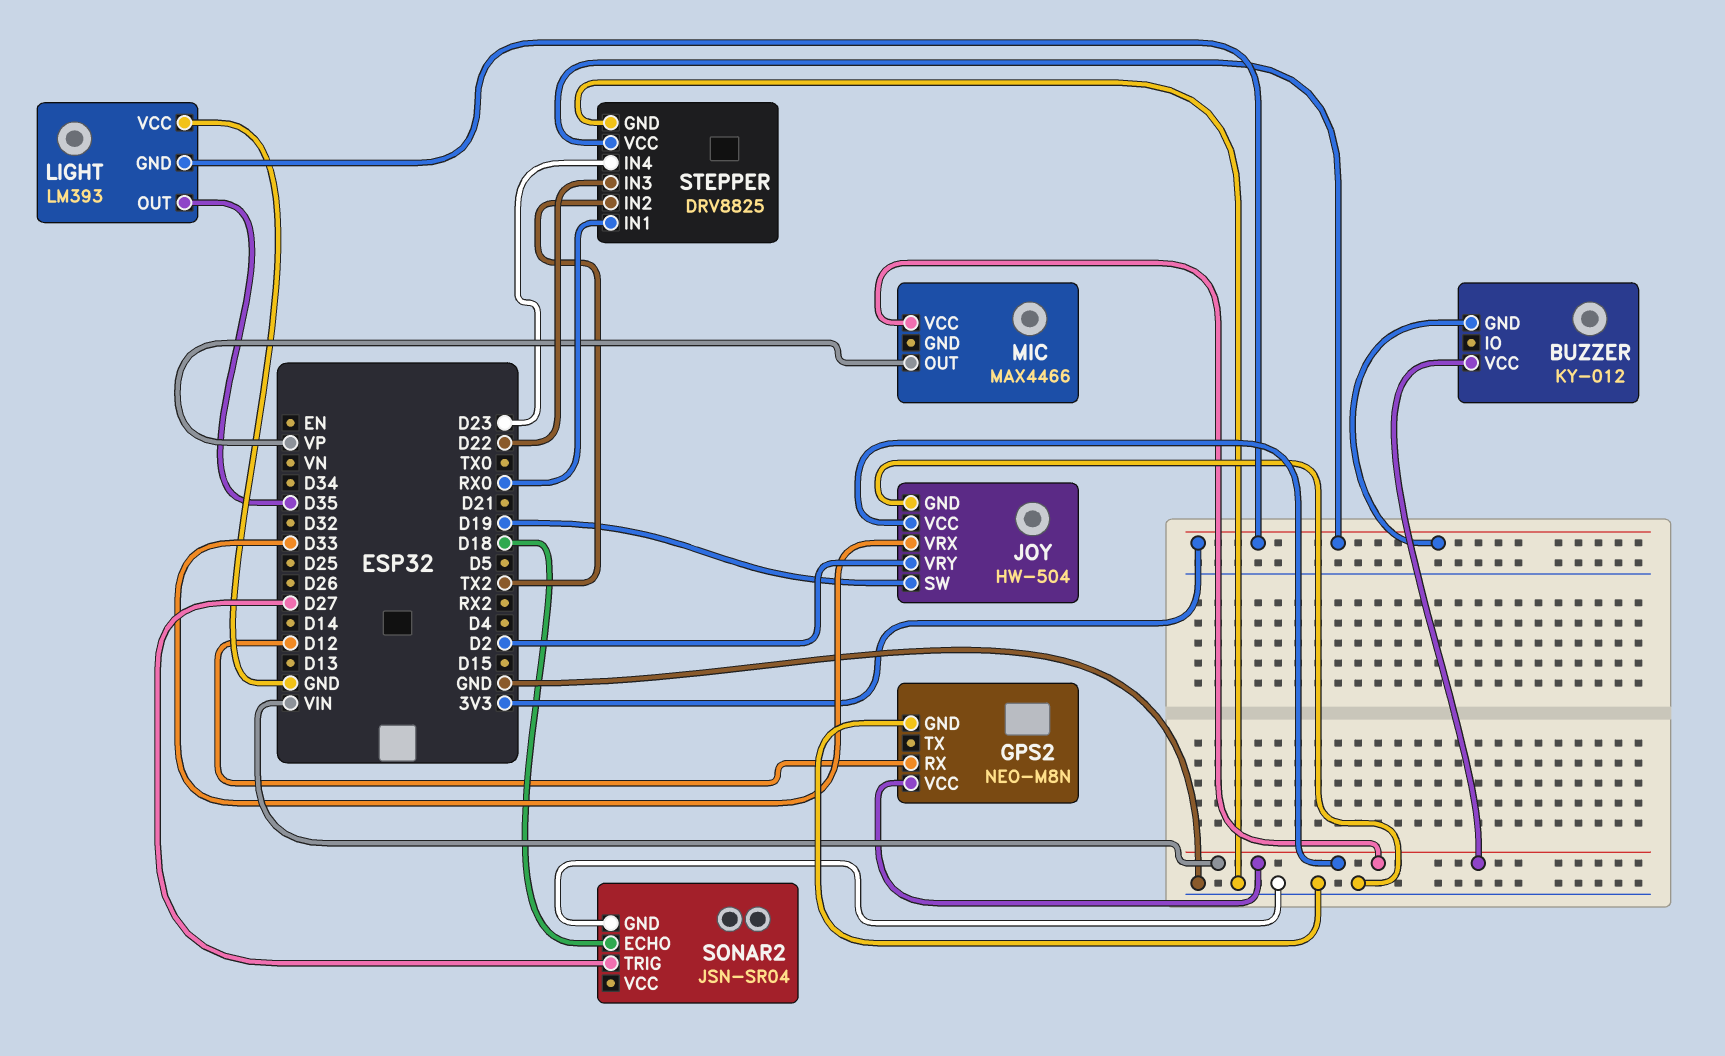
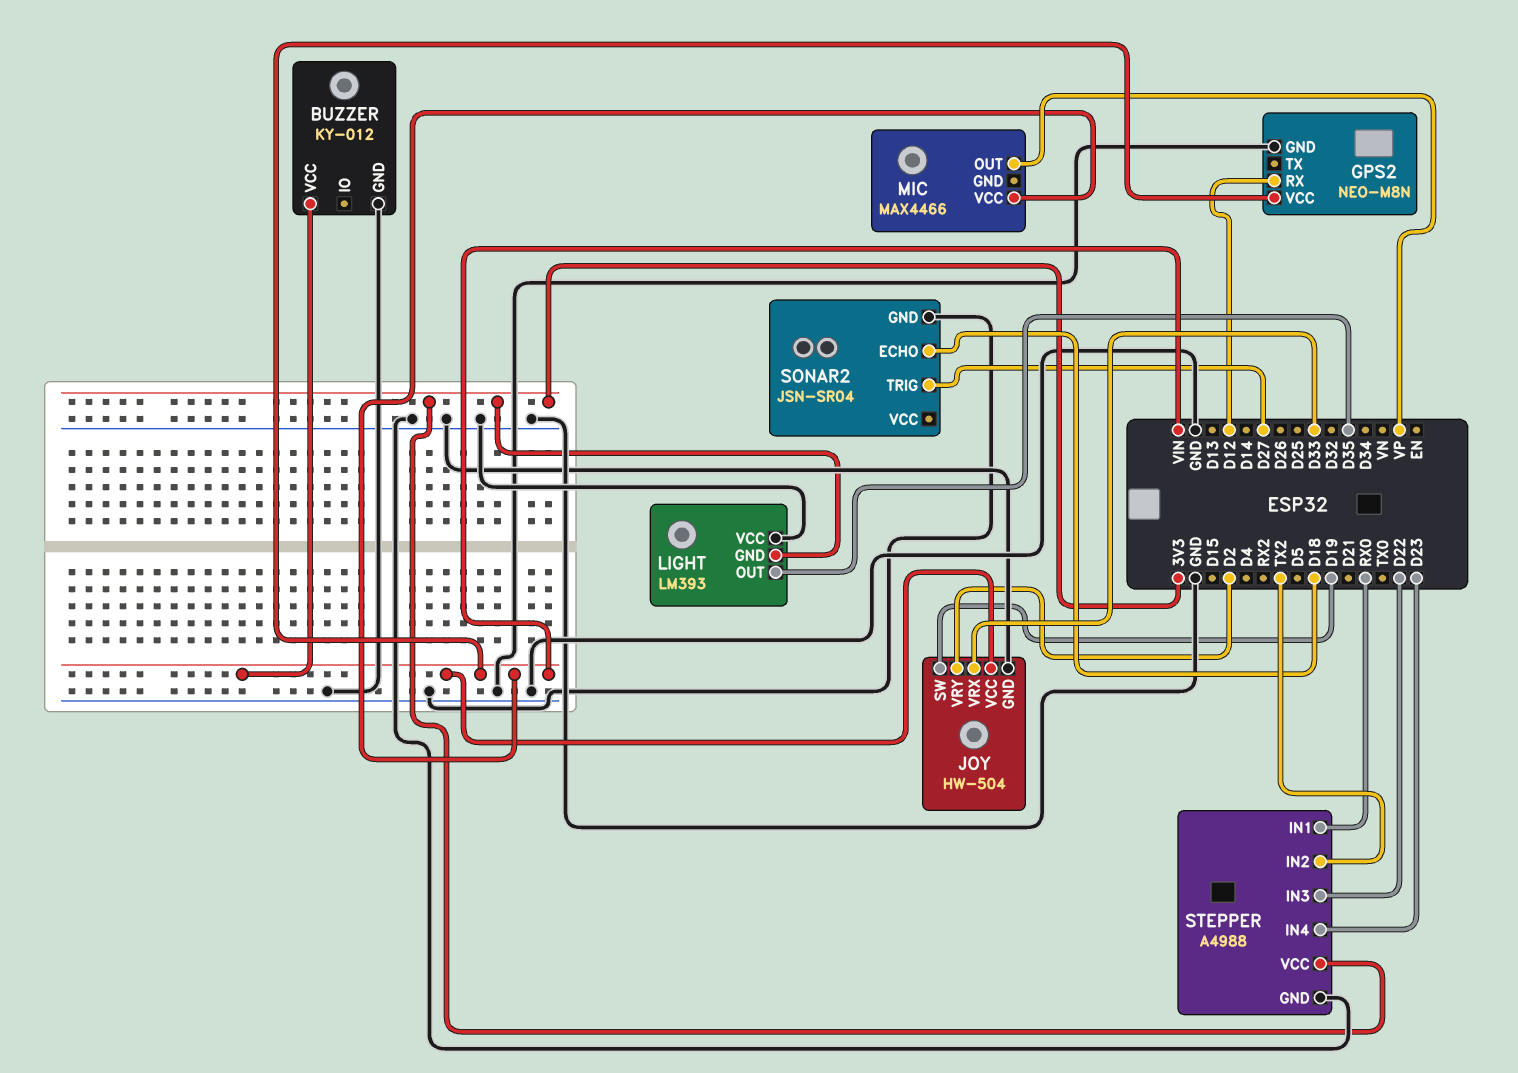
BUZZER pin GND: 3V3 -> GND
STEPPER: DRV8825 -> A4988

